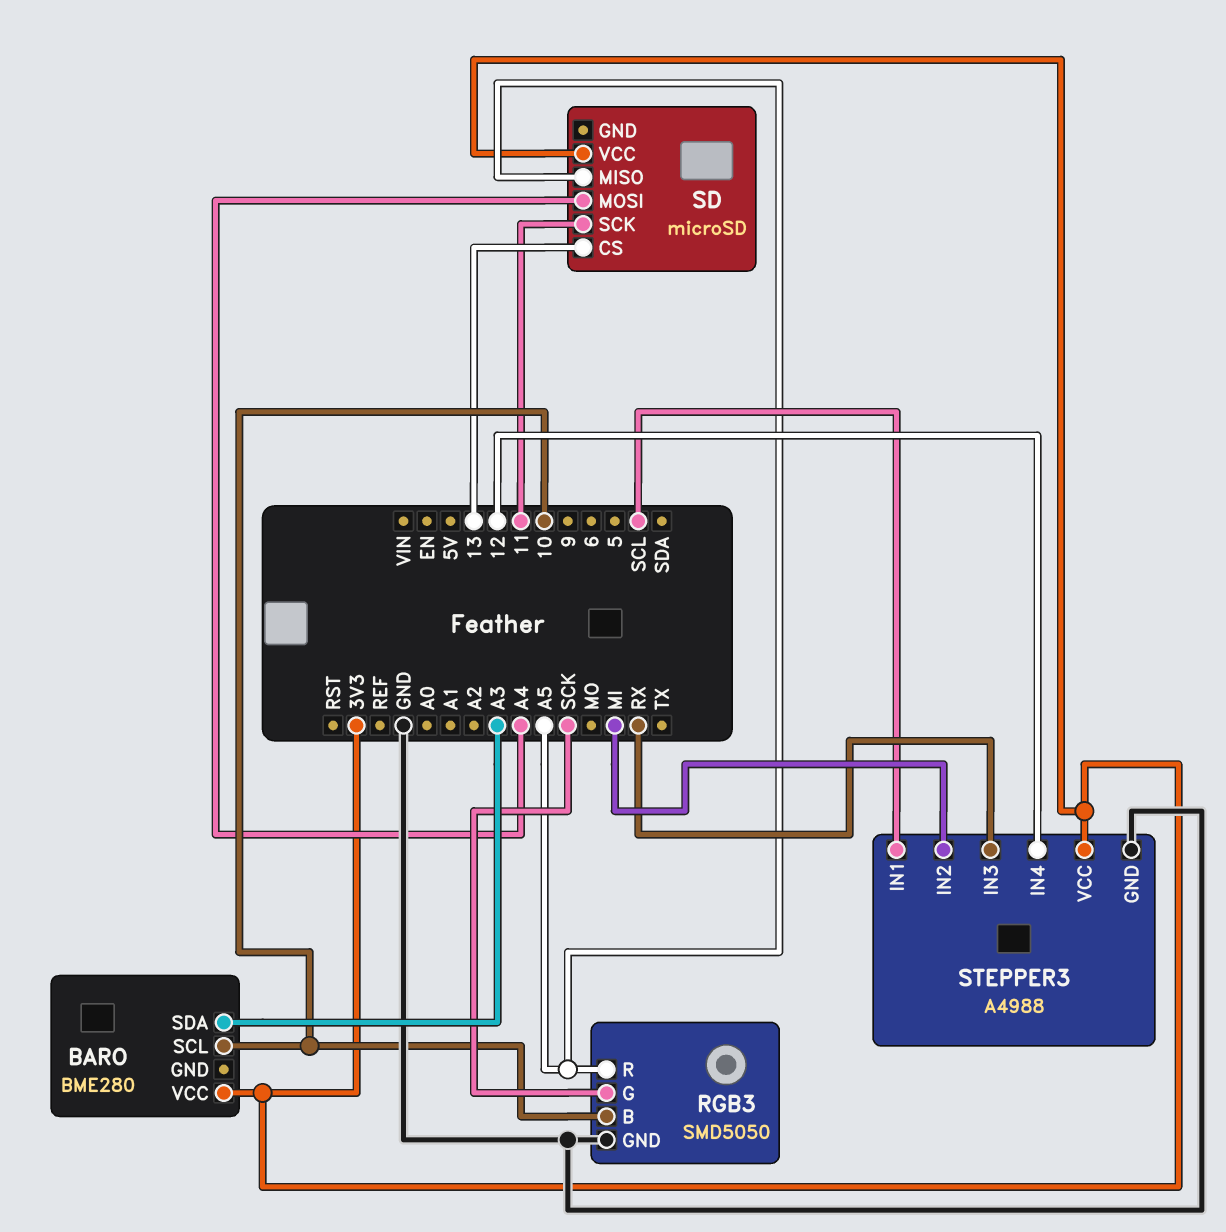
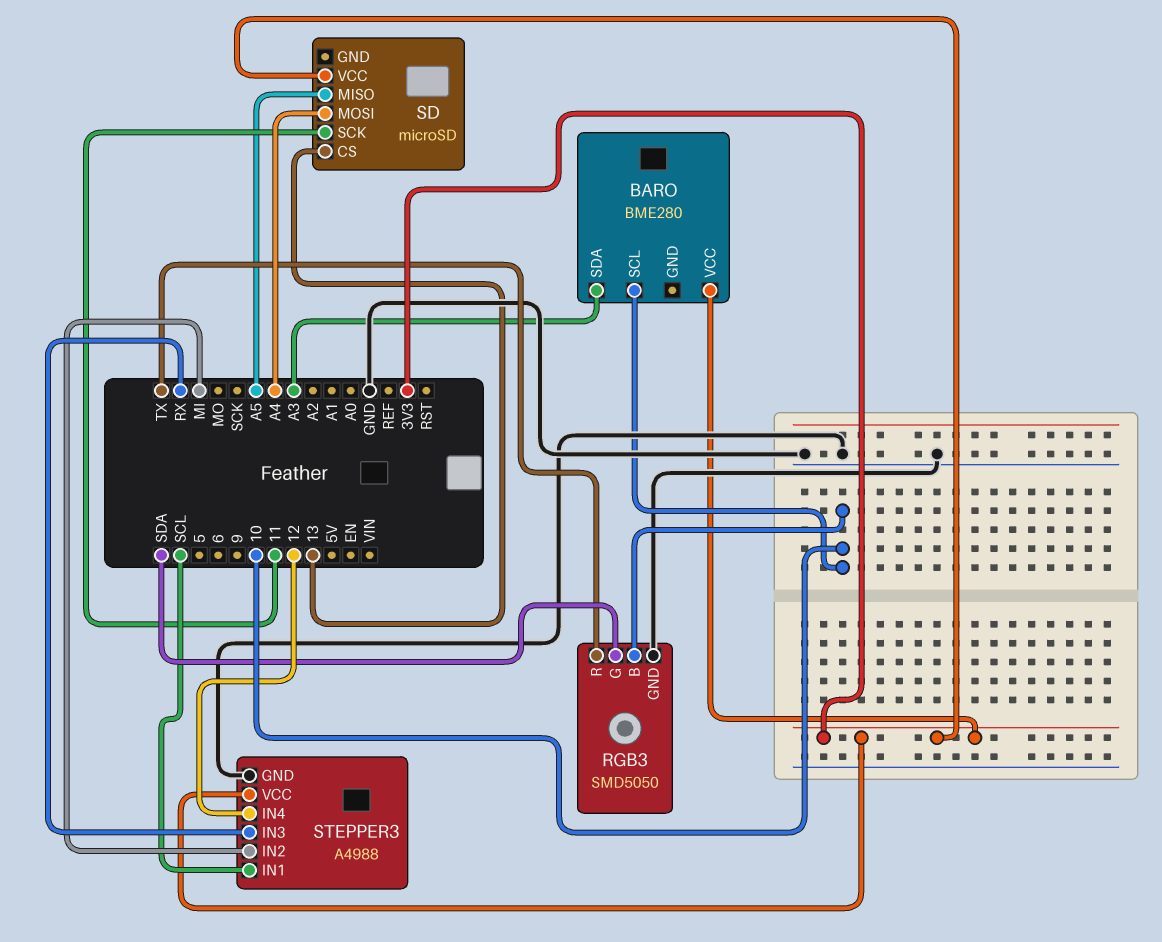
RGB3 pin G: SCK -> SDA
RGB3 pin R: A5 -> TX

